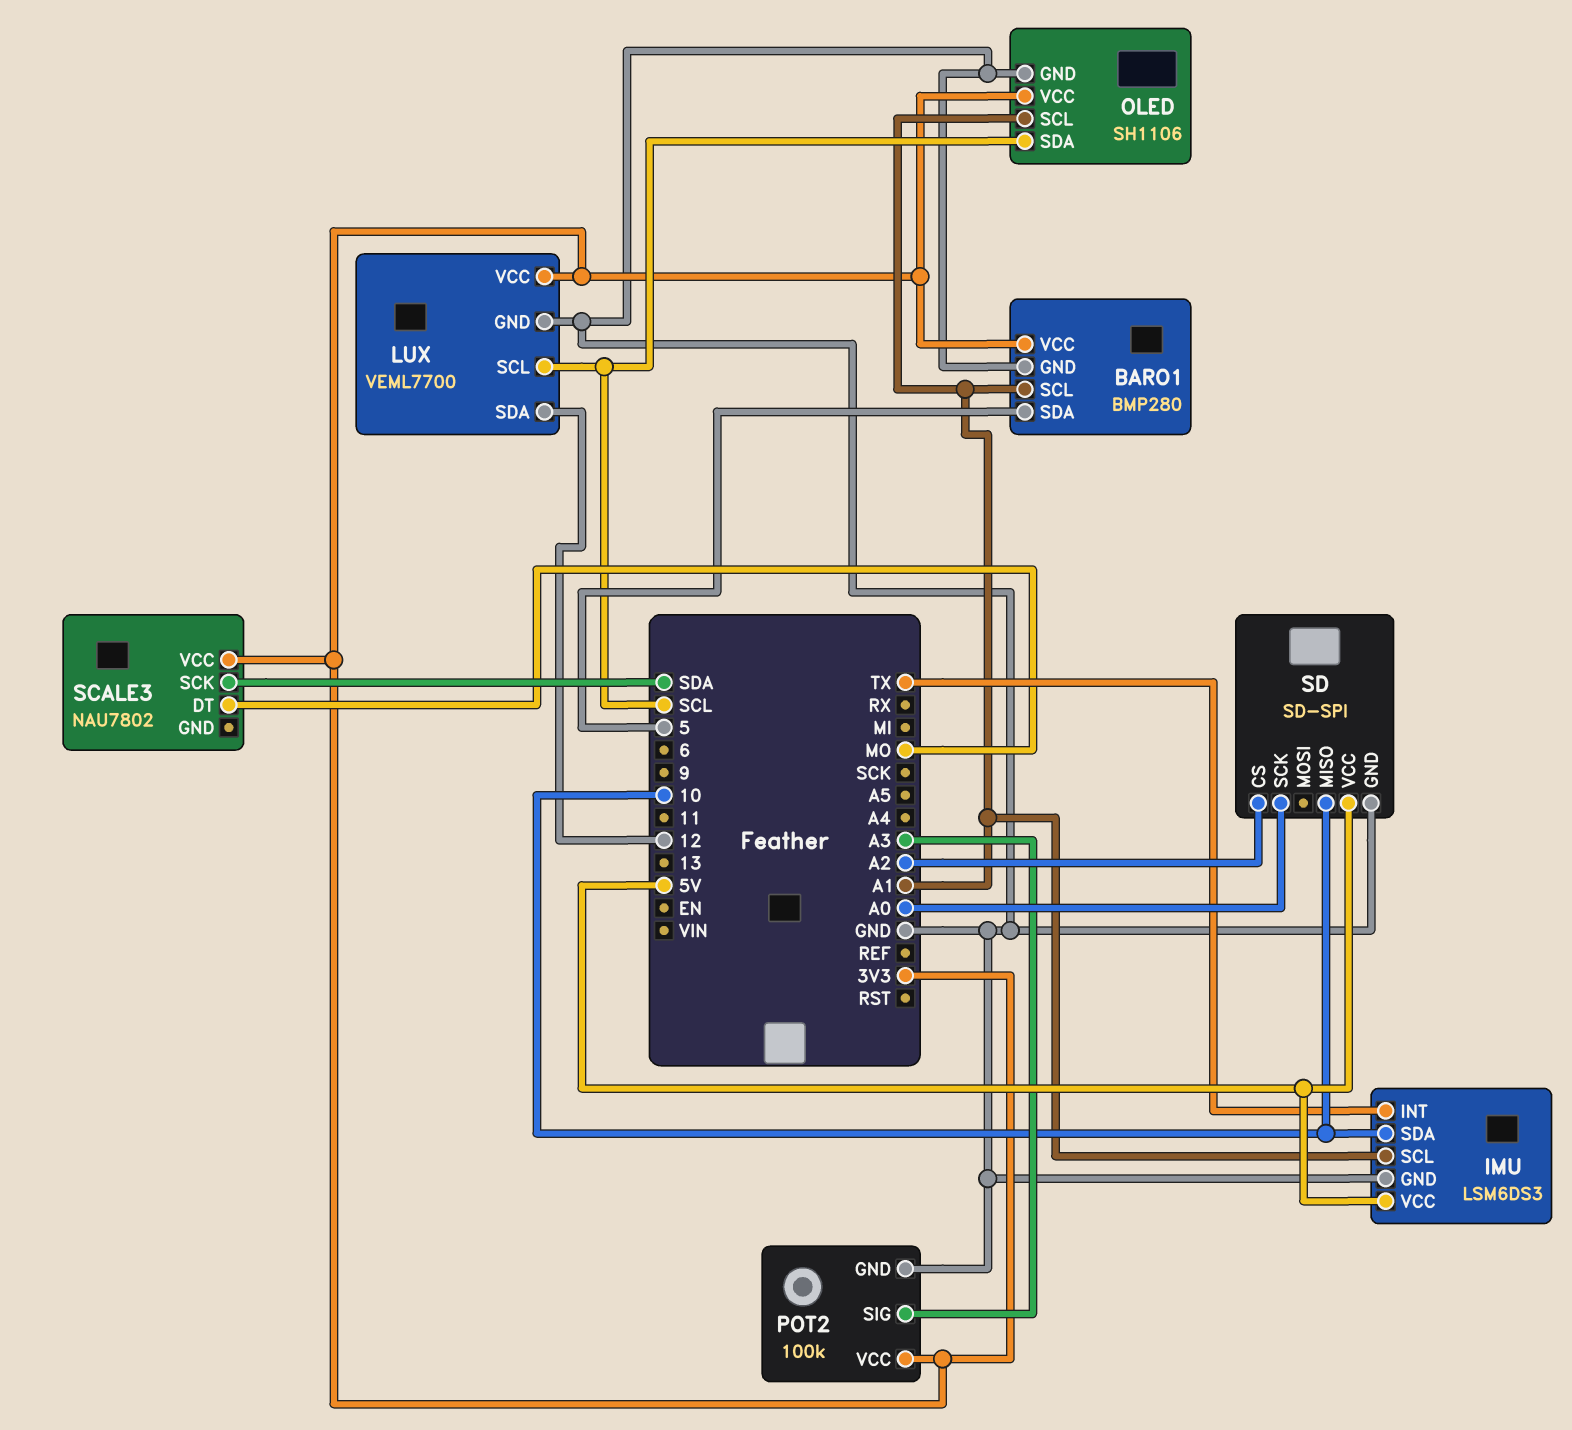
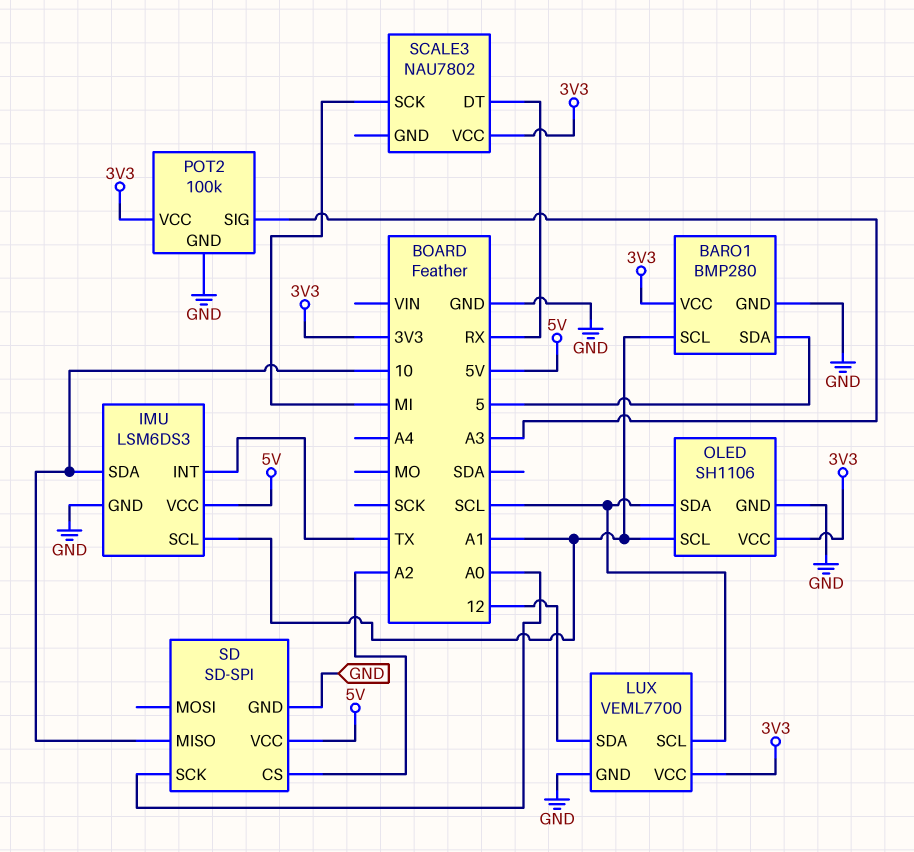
SCALE3 pin DT: MO -> RX
SCALE3 pin SCK: SDA -> MI

